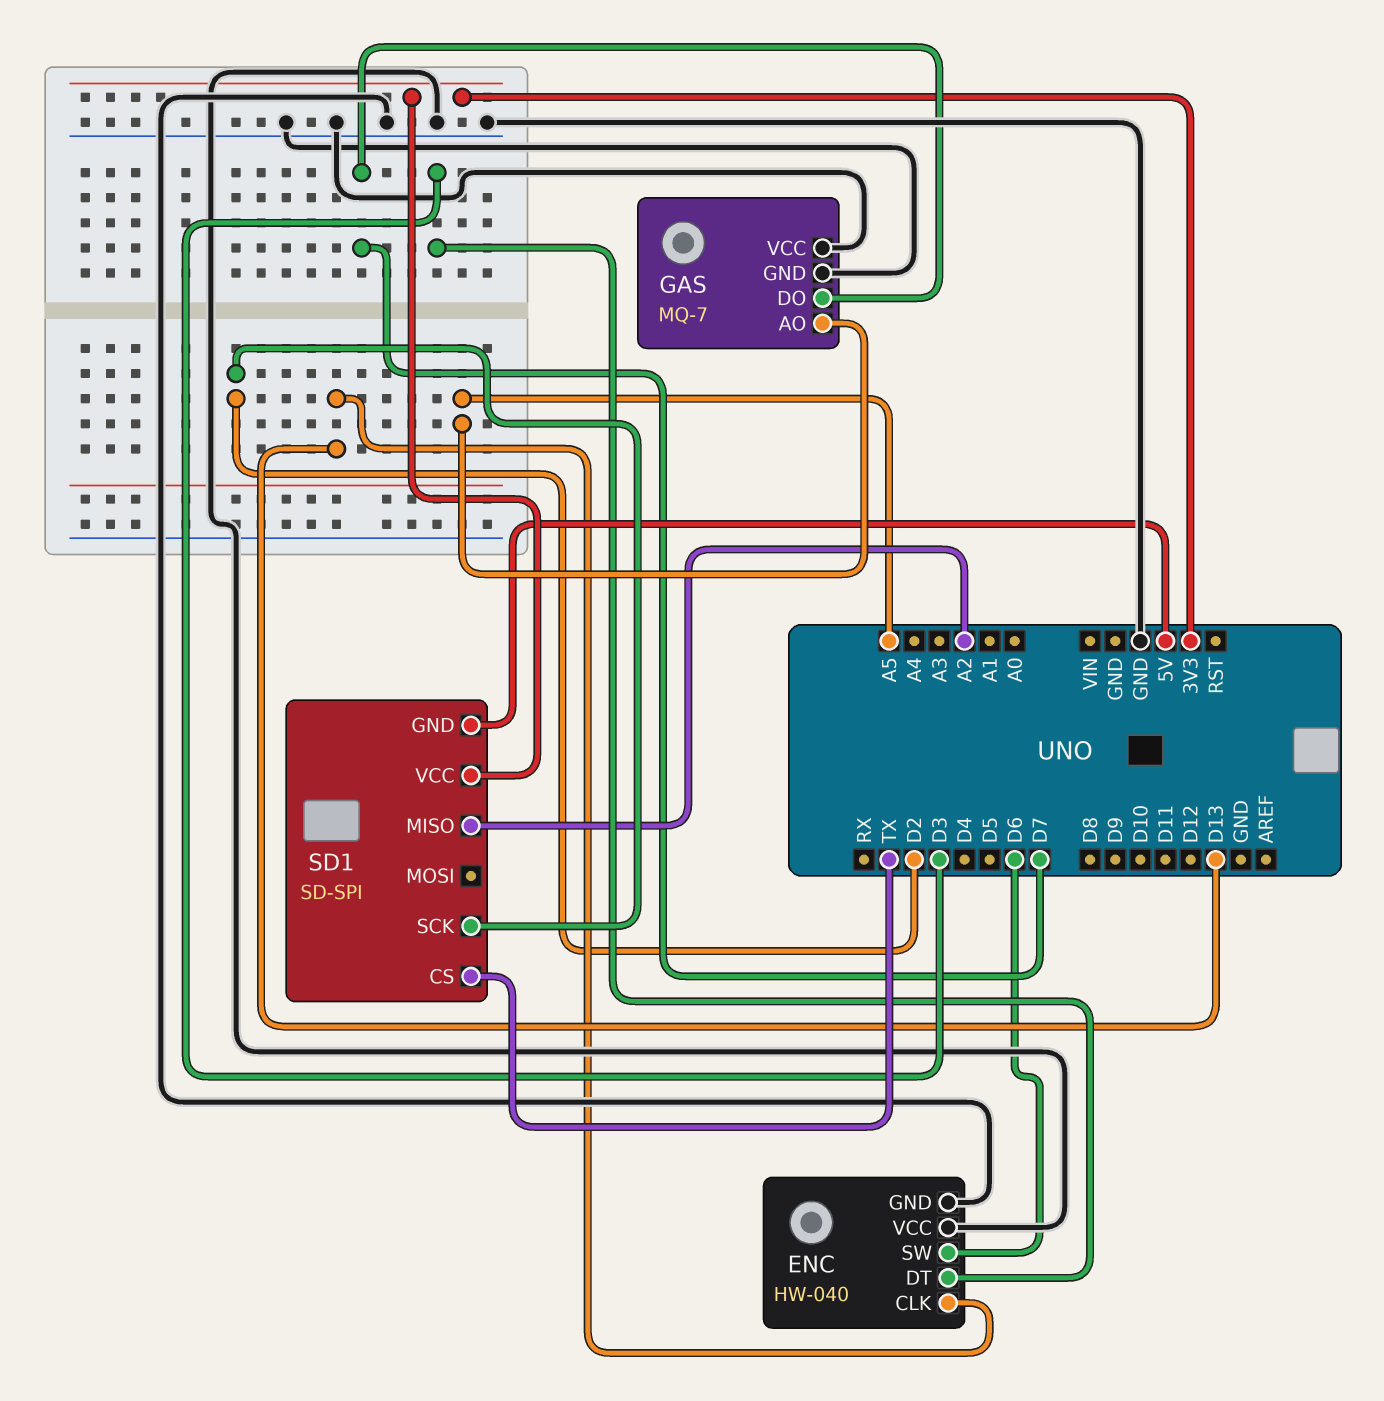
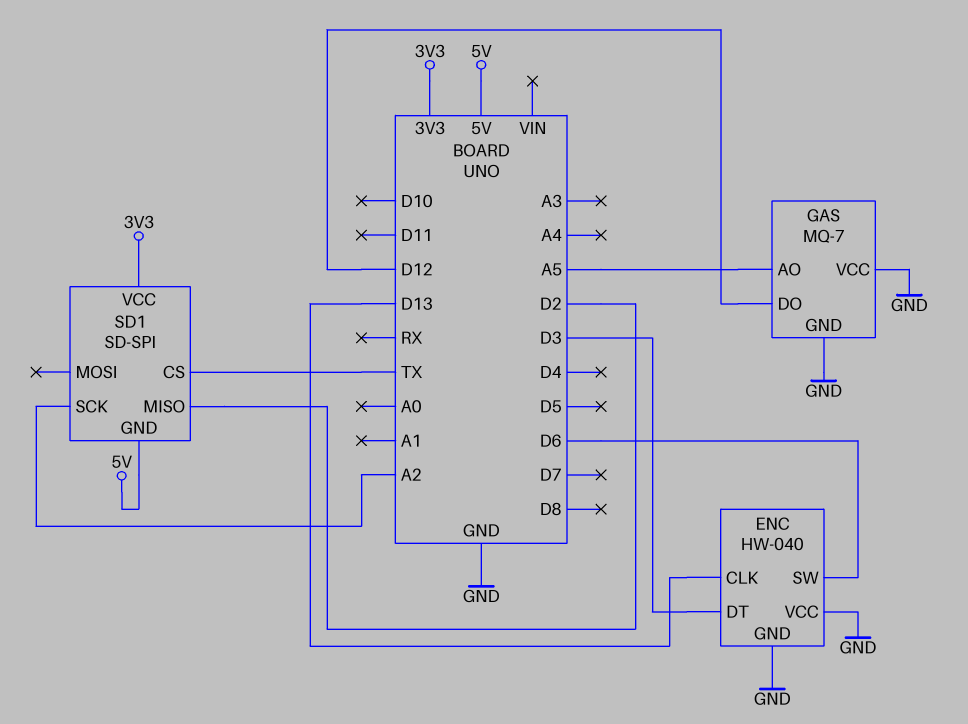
GAS pin DO: D7 -> D12
SD1 pin MISO: A2 -> D2
SD1 pin SCK: D2 -> A2

